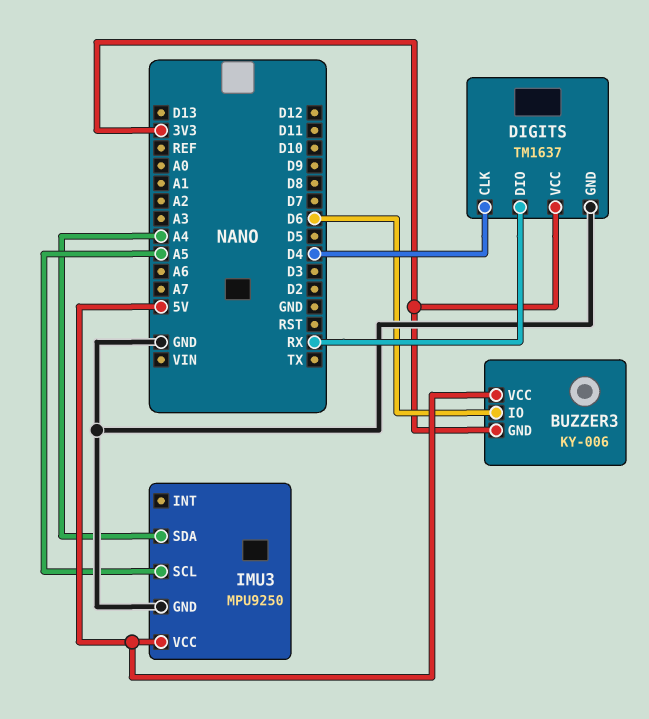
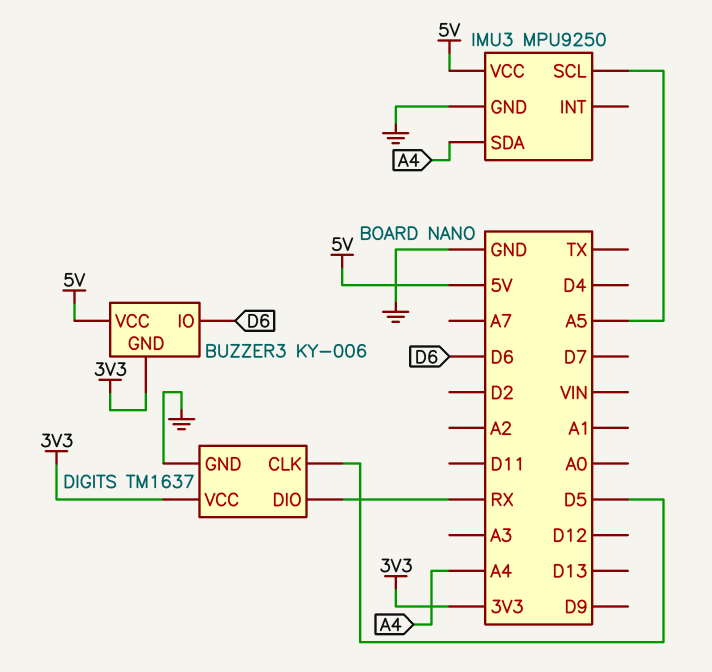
DIGITS pin CLK: D4 -> D5

